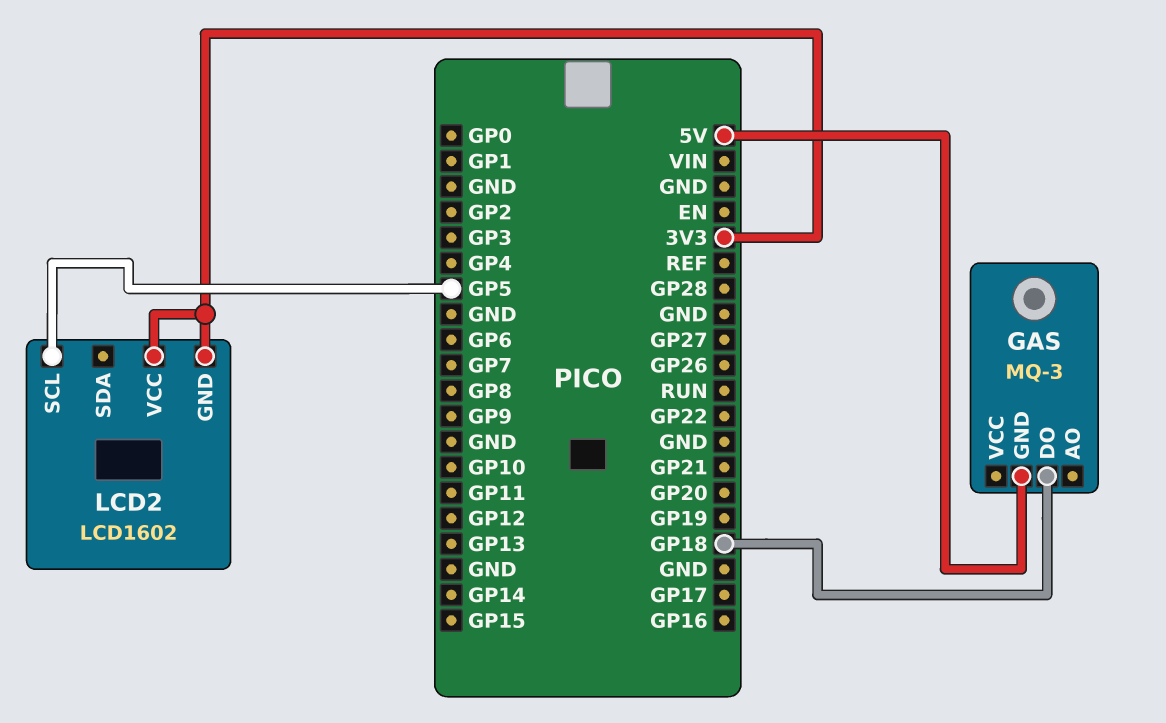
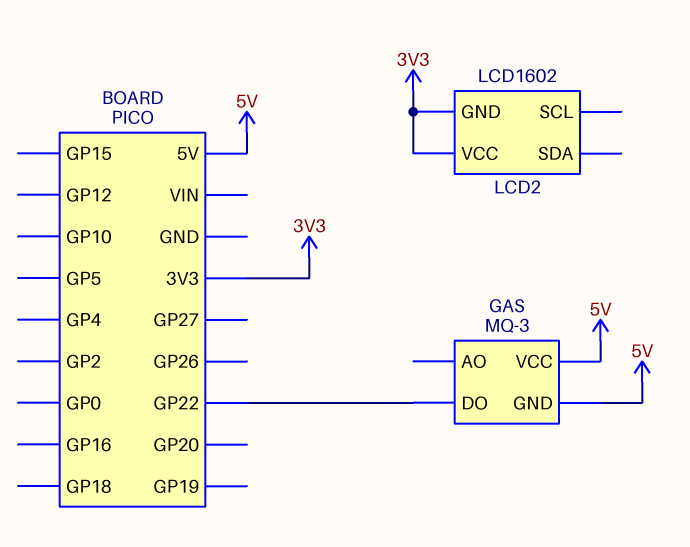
GAS pin DO: GP18 -> GP22
GAS pin VCC: none -> 5V
LCD2 pin SCL: GP5 -> none

